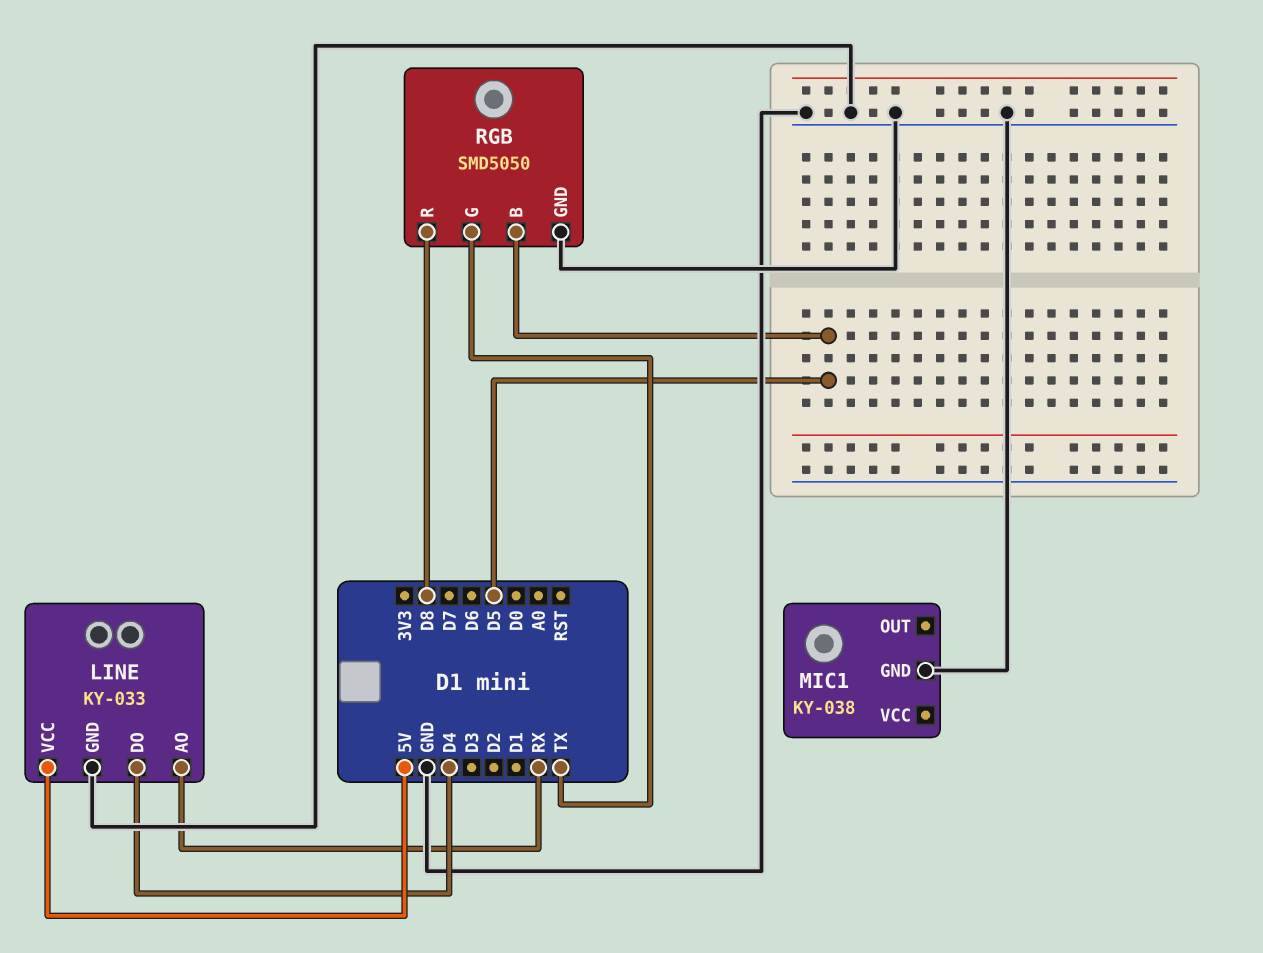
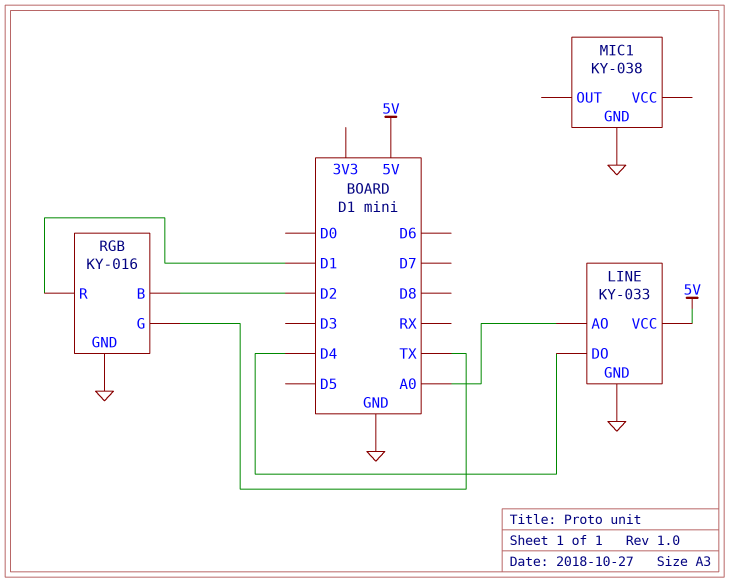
LINE pin AO: RX -> A0
RGB: SMD5050 -> KY-016
RGB pin B: D5 -> D2
RGB pin R: D8 -> D1

